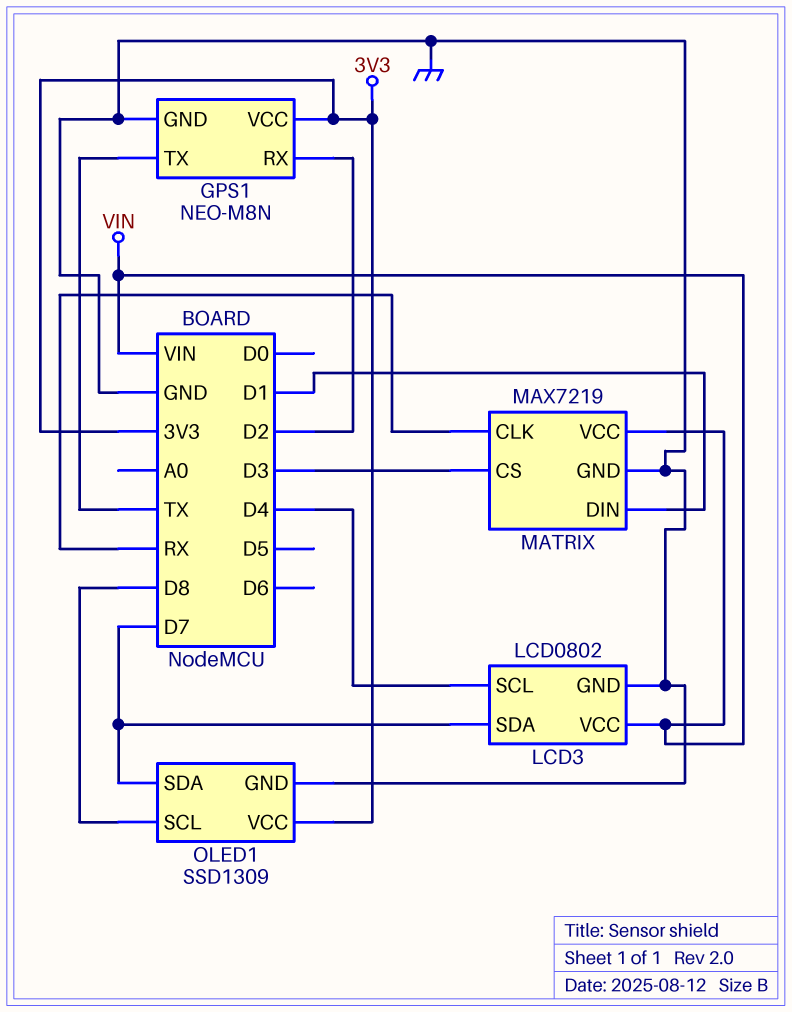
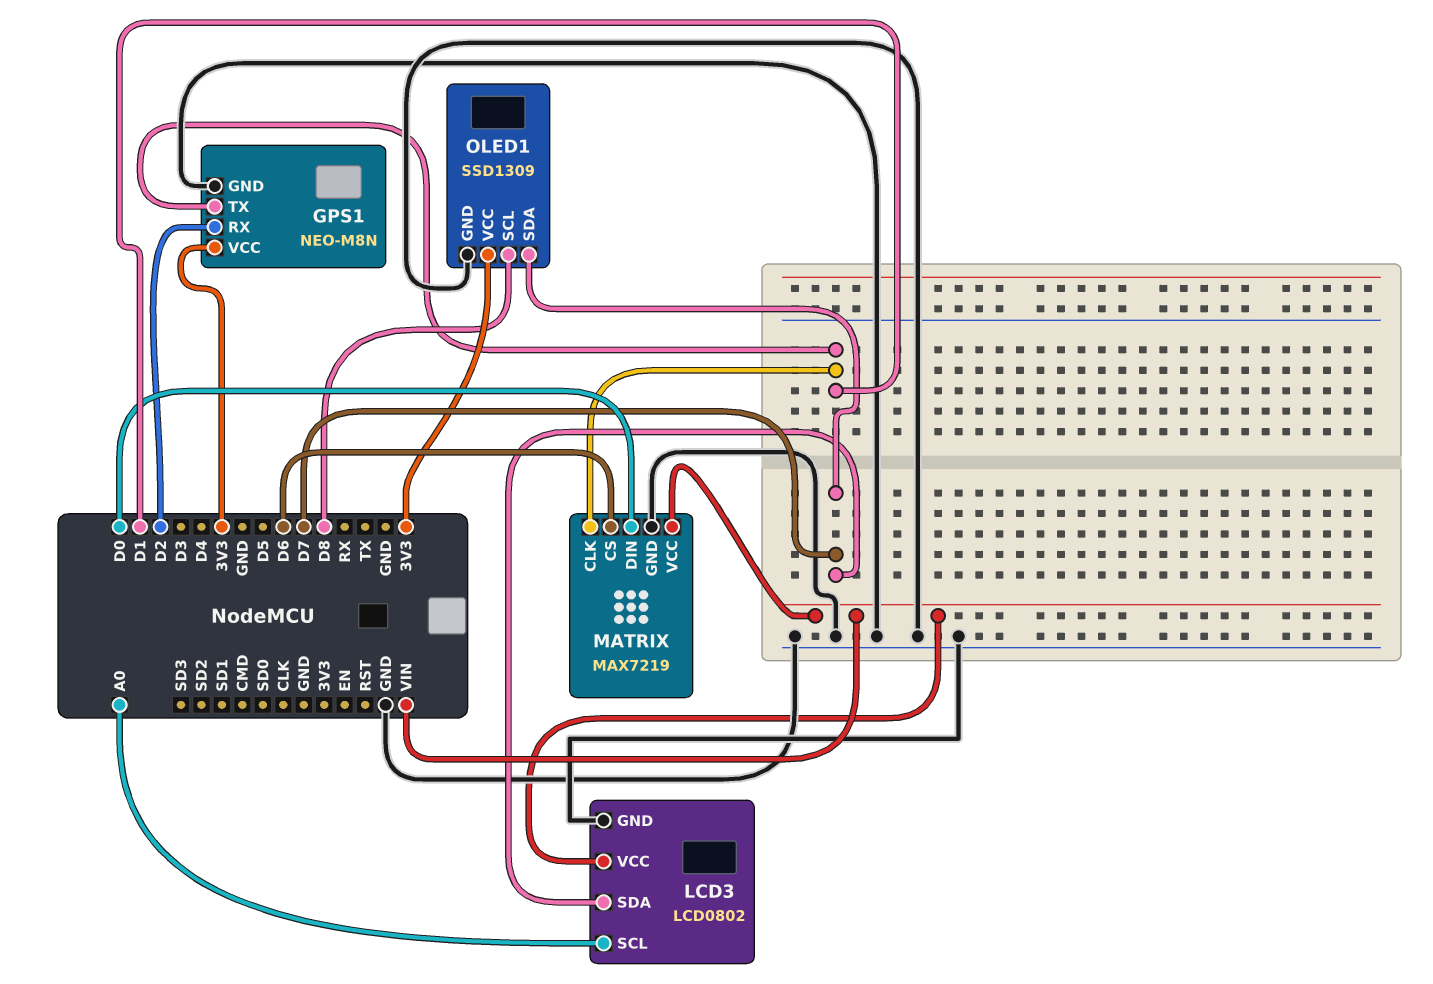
GPS1 pin TX: TX -> D1
LCD3 pin SCL: D4 -> A0
MATRIX pin CLK: RX -> D1
MATRIX pin CS: D3 -> D6
MATRIX pin DIN: D1 -> D0

